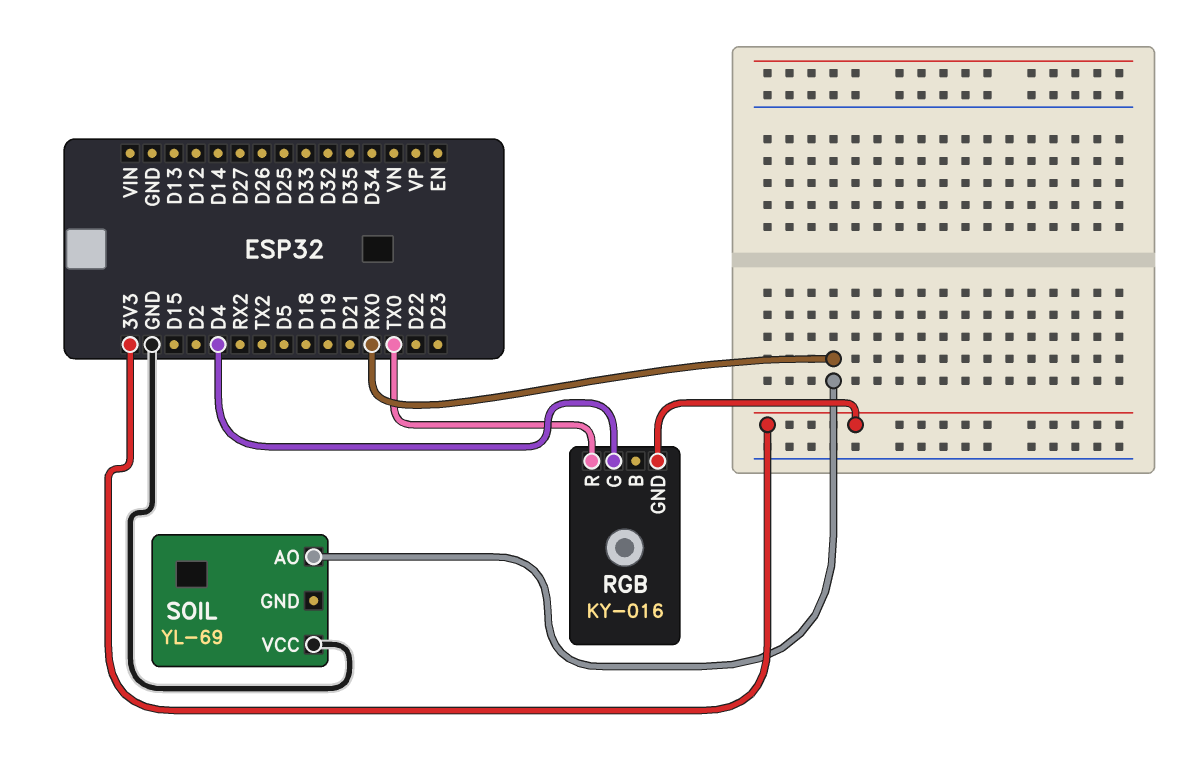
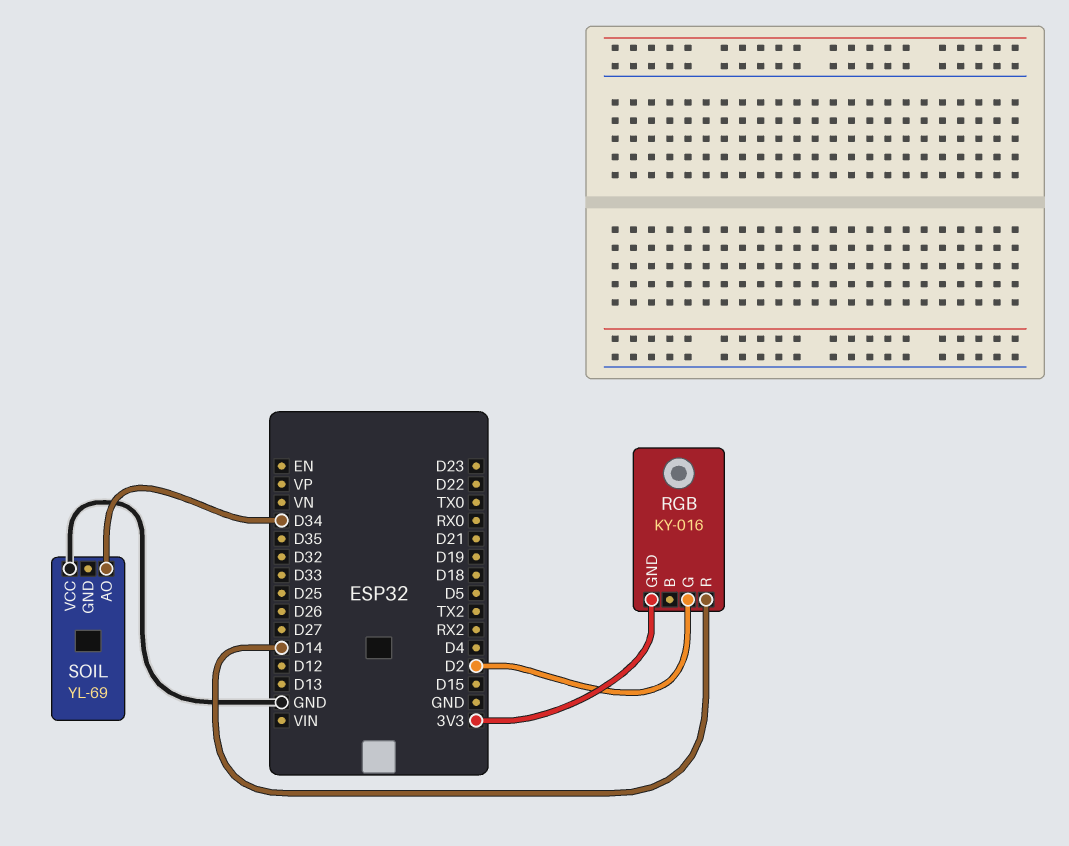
RGB pin G: D4 -> D2
RGB pin R: TX0 -> D14
SOIL pin AO: RX0 -> D34

